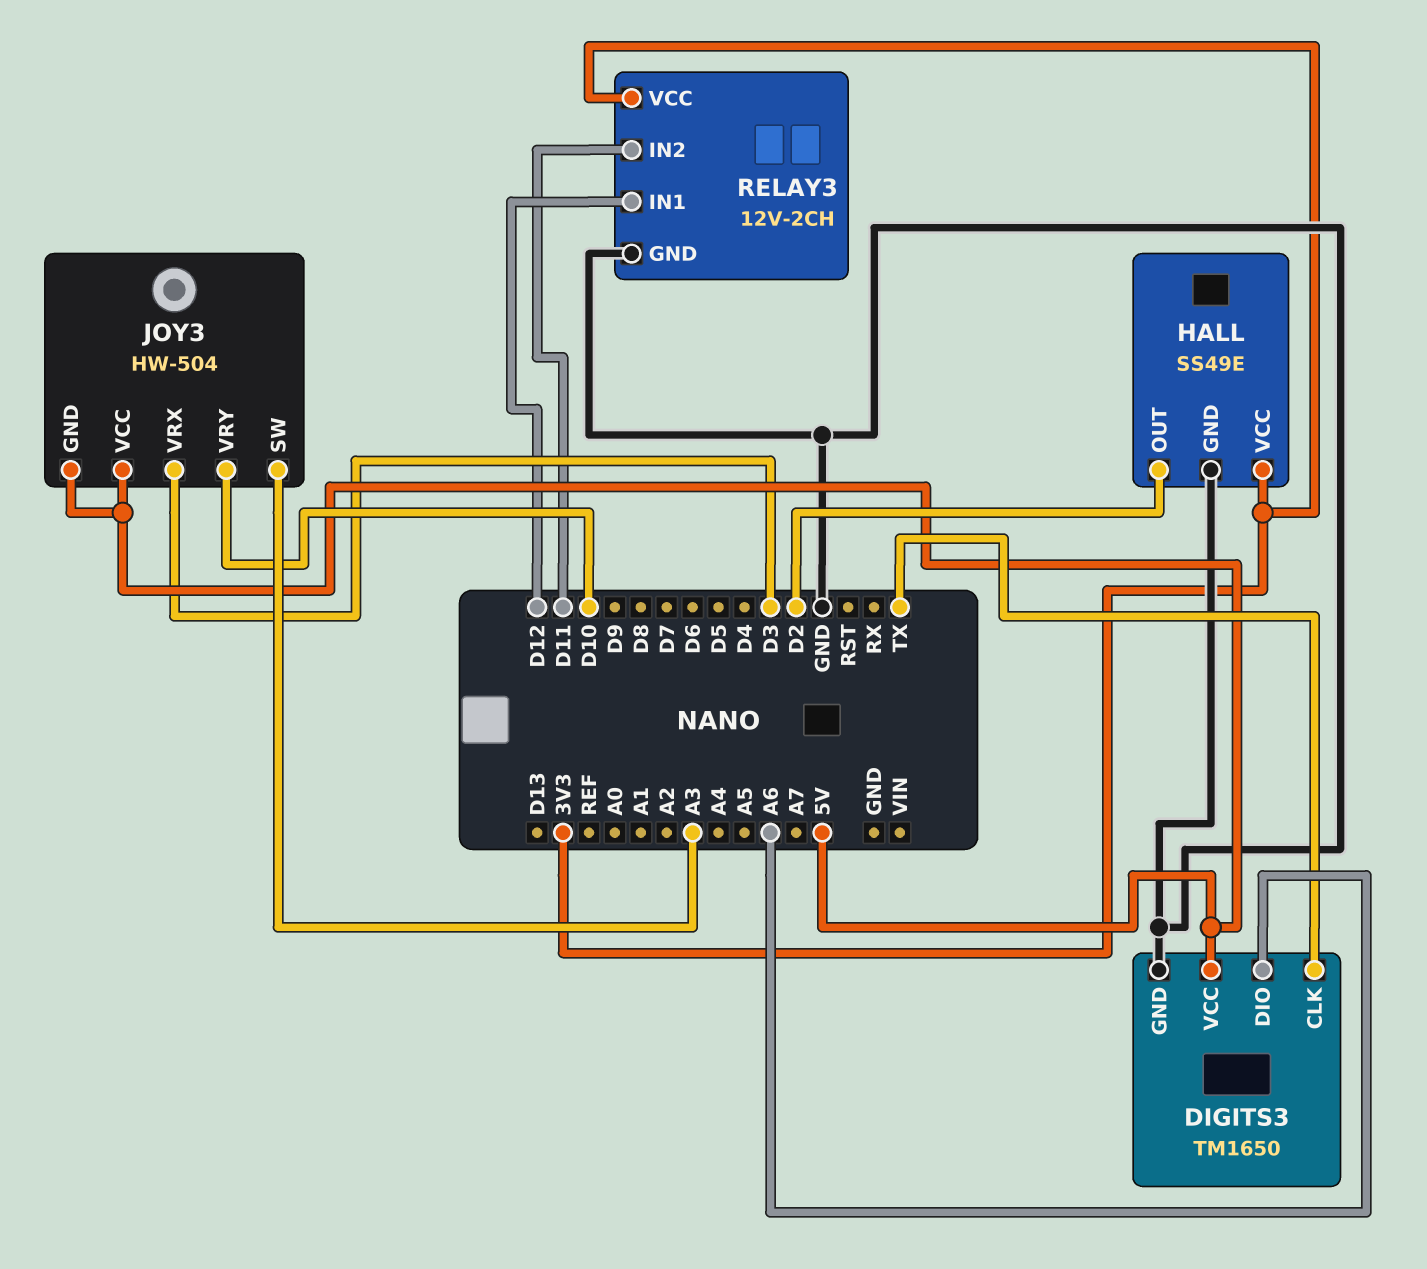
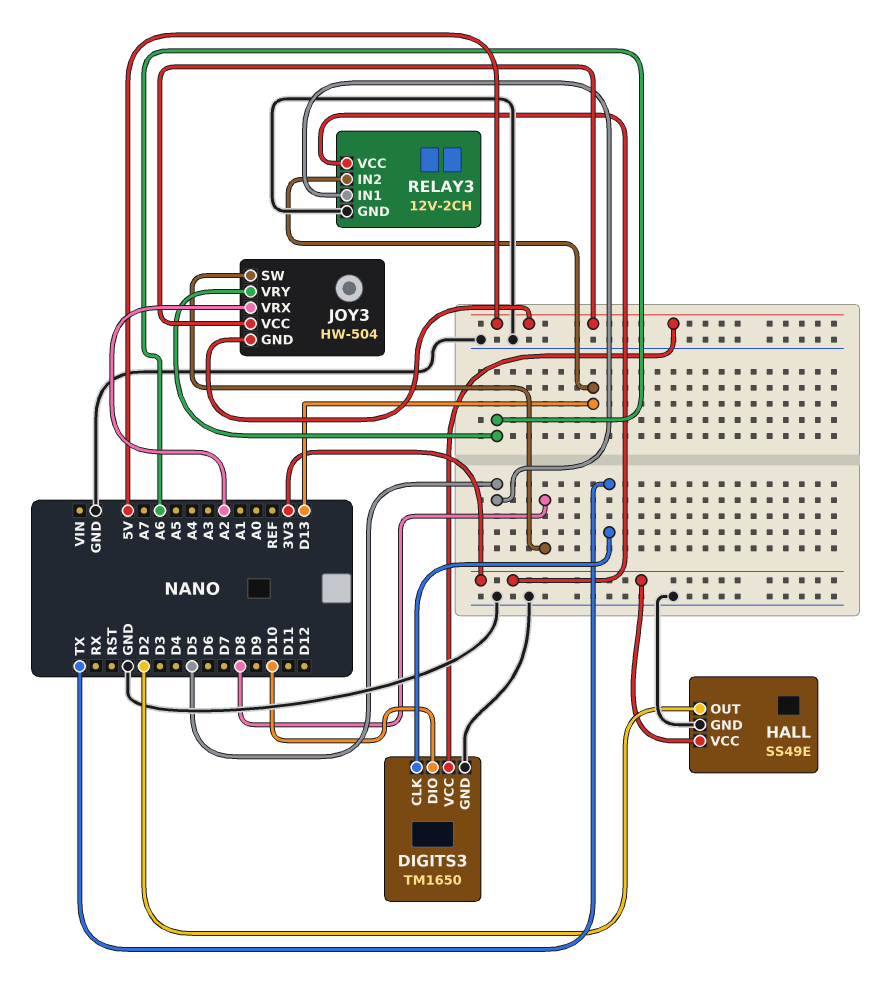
DIGITS3 pin DIO: A6 -> D10
JOY3 pin SW: A3 -> D8
JOY3 pin VRX: D3 -> A2
JOY3 pin VRY: D10 -> A6
RELAY3 pin IN1: D12 -> D5
RELAY3 pin IN2: D11 -> D13

